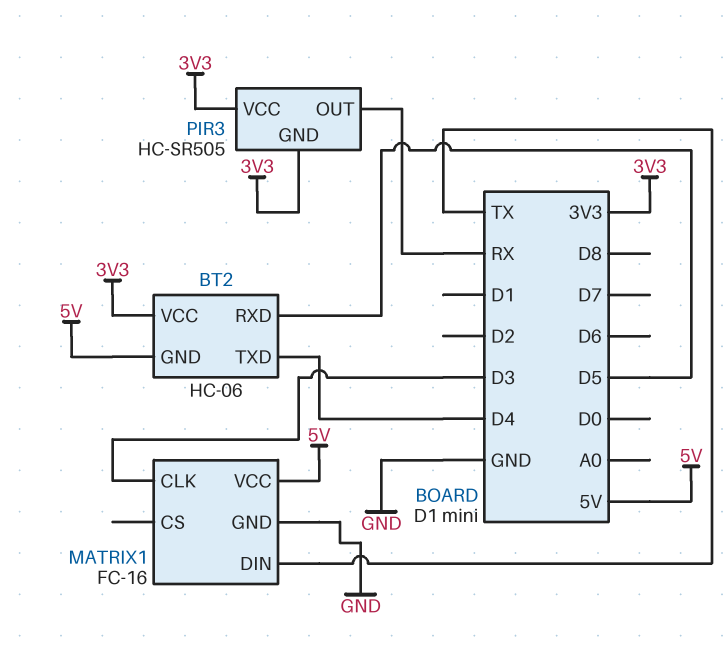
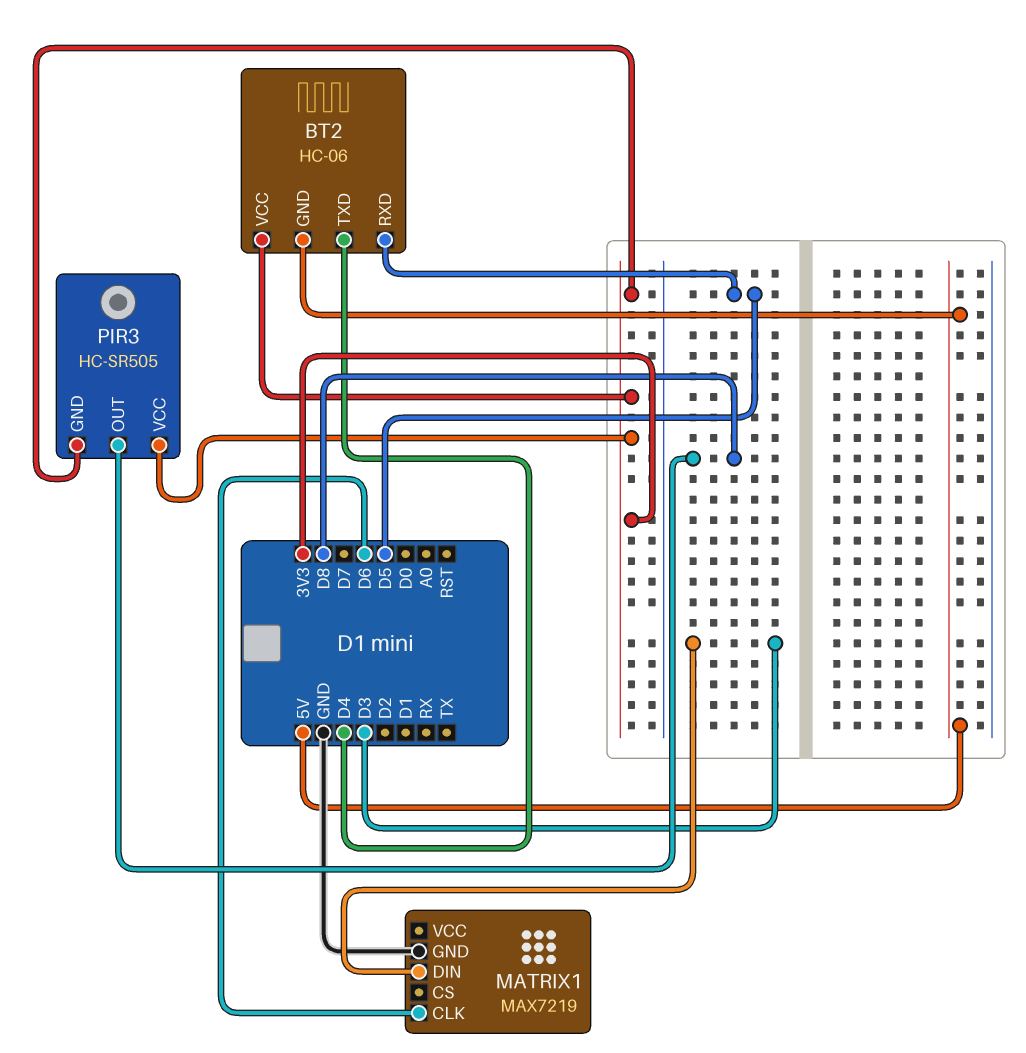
MATRIX1: FC-16 -> MAX7219
MATRIX1 pin CLK: D3 -> D6
MATRIX1 pin DIN: TX -> D3
MATRIX1 pin VCC: 5V -> none
PIR3 pin OUT: RX -> D8

